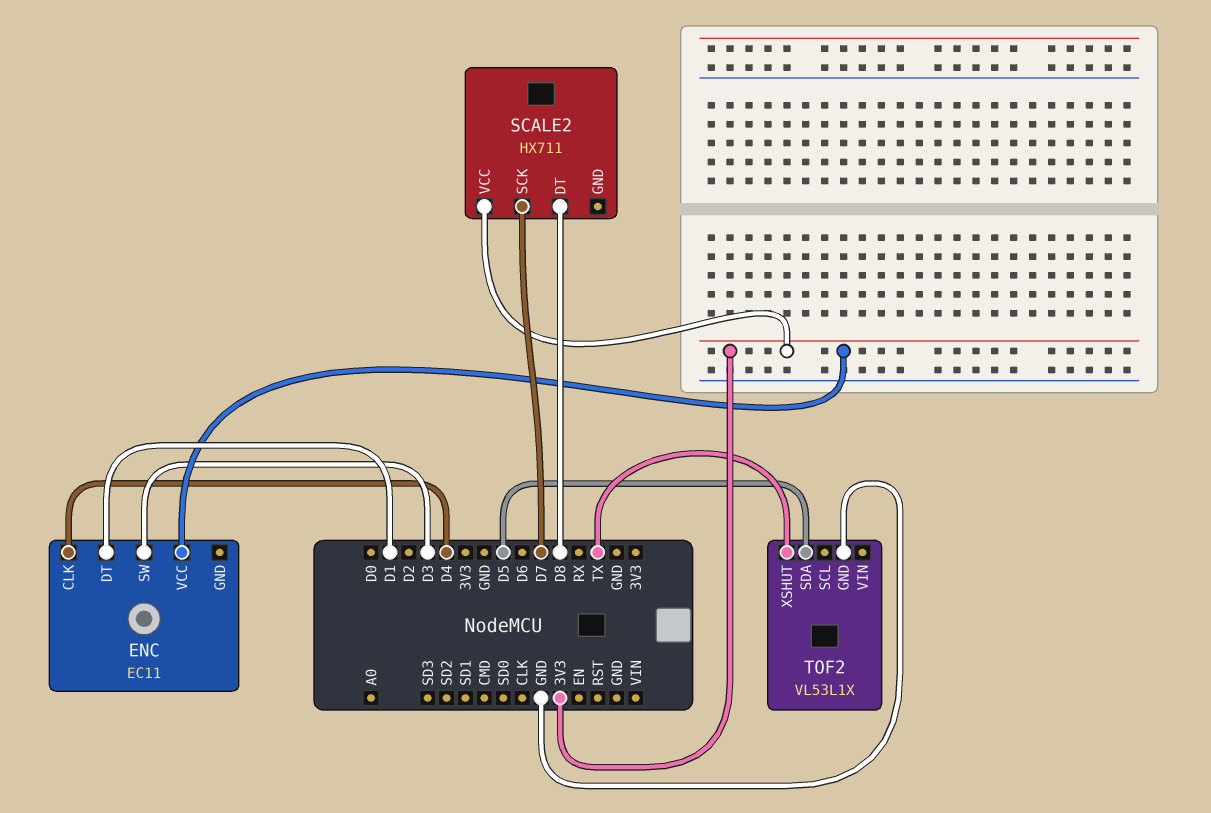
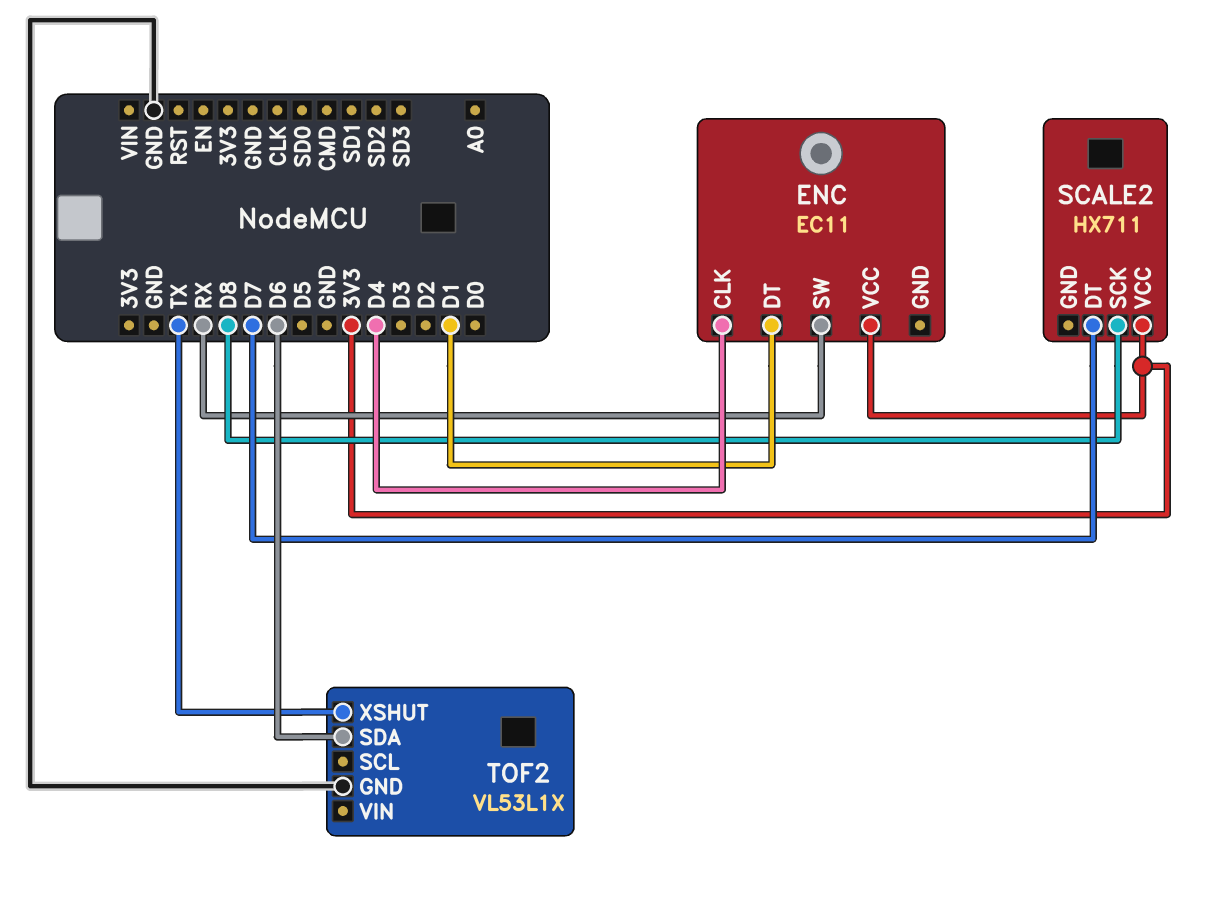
ENC pin SW: D3 -> RX
SCALE2 pin DT: D8 -> D7
SCALE2 pin SCK: D7 -> D8
TOF2 pin SDA: D5 -> D6

